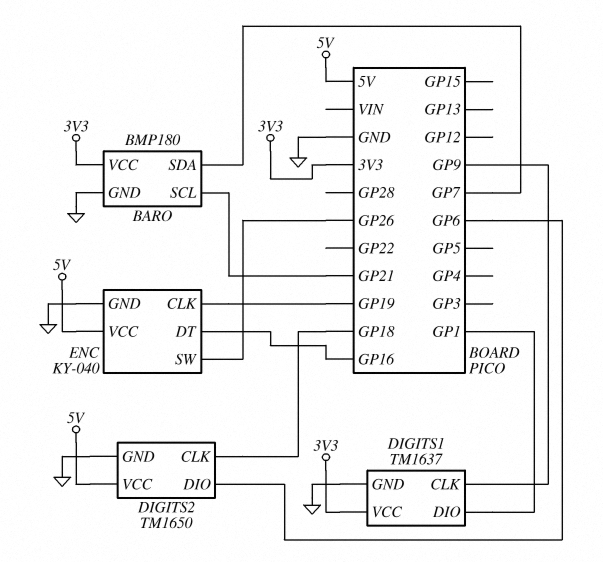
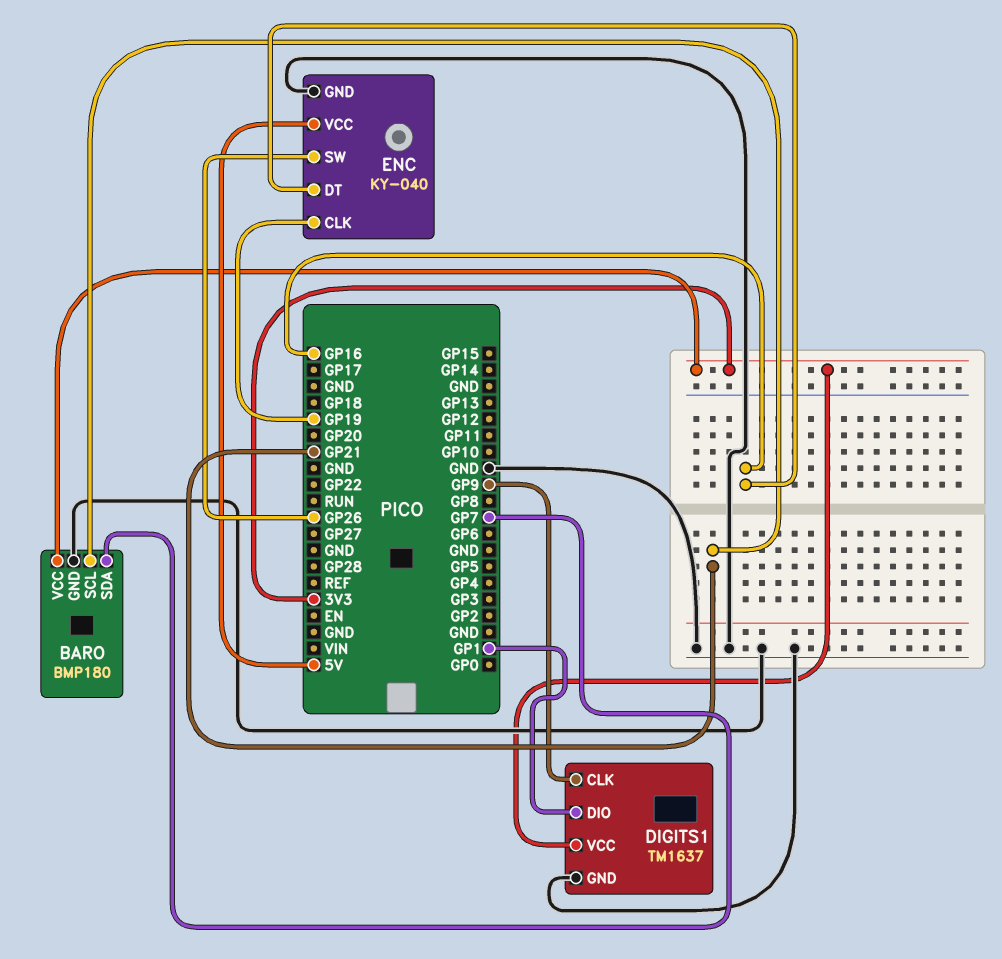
DIGITS2: TM1650 -> none
DIGITS2 pin CLK: GP18 -> none
DIGITS2 pin DIO: GP6 -> none
DIGITS2 pin GND: GND -> none
DIGITS2 pin VCC: 5V -> none

